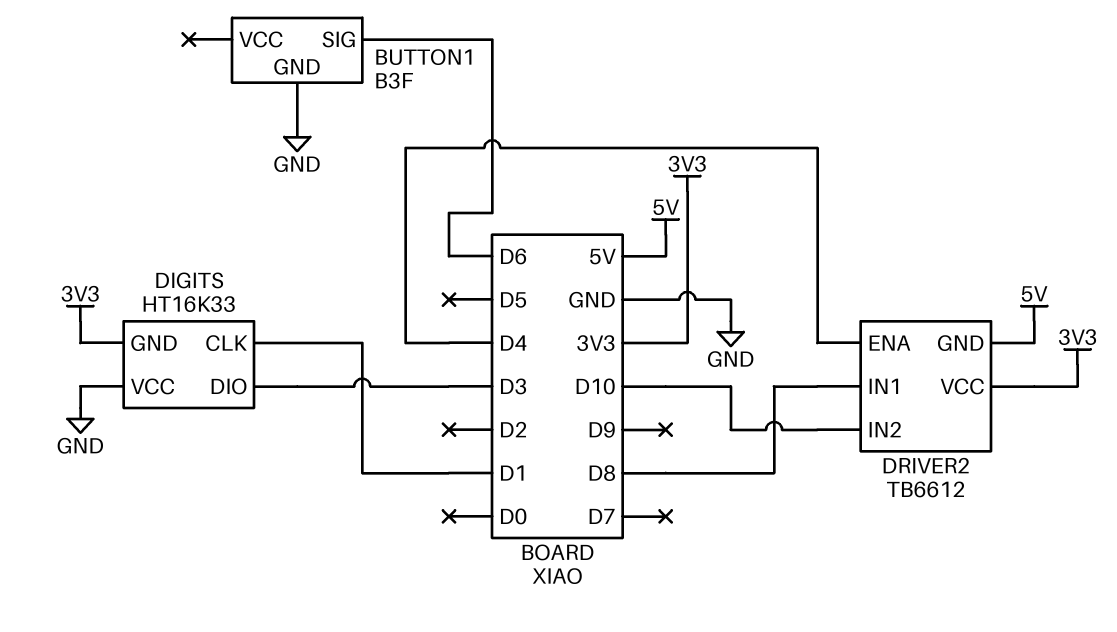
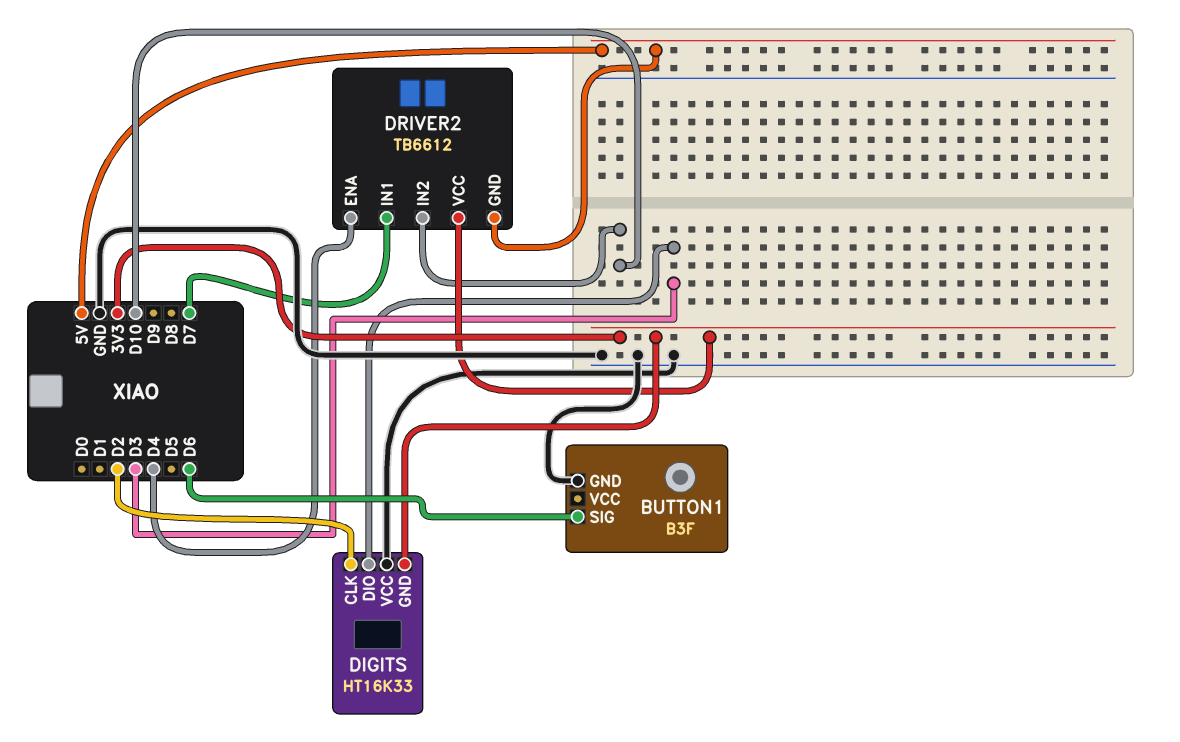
DIGITS pin CLK: D1 -> D2
DRIVER2 pin IN1: D8 -> D7

